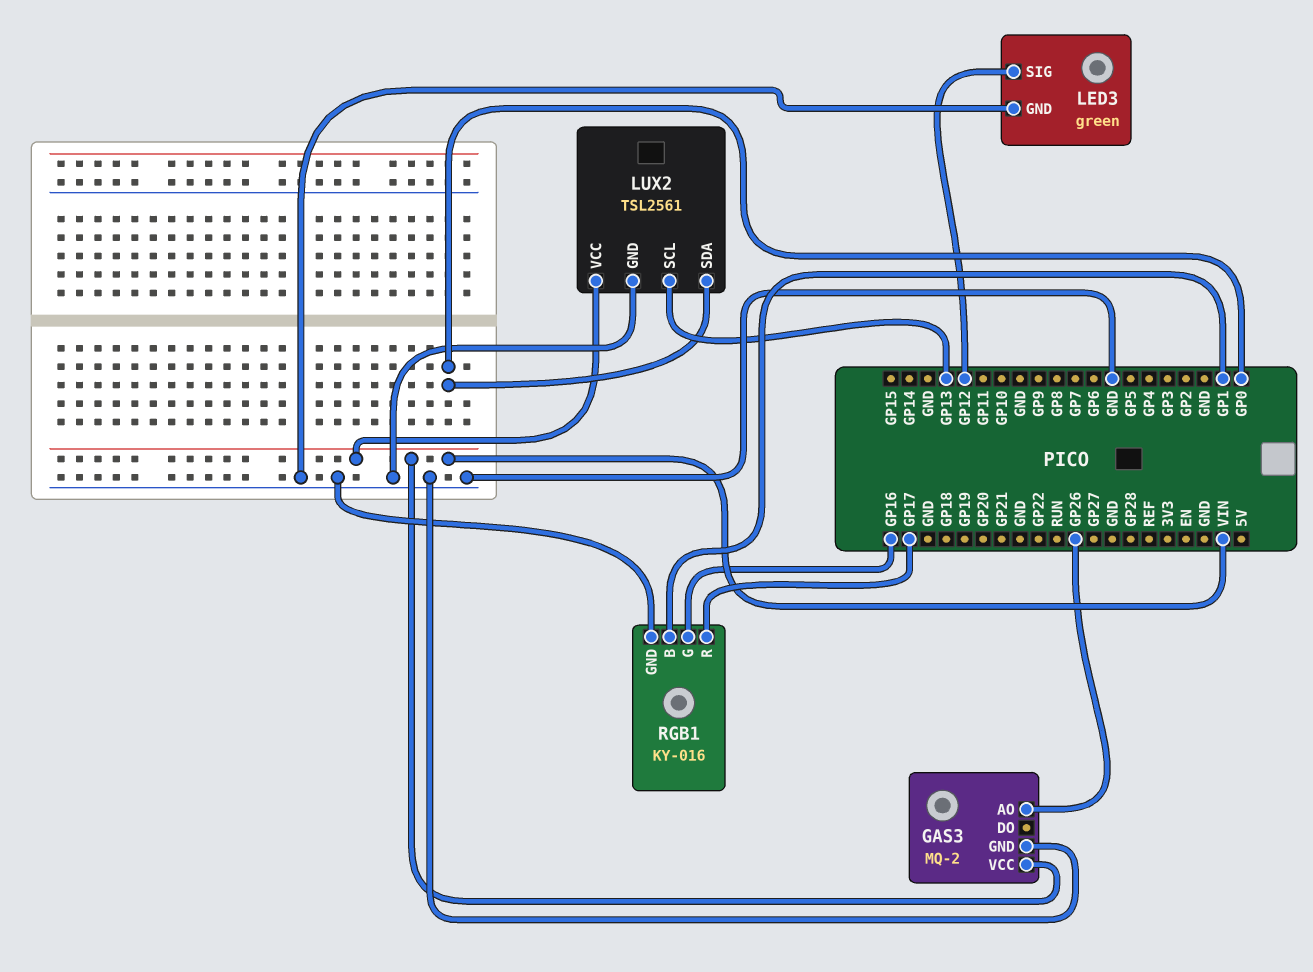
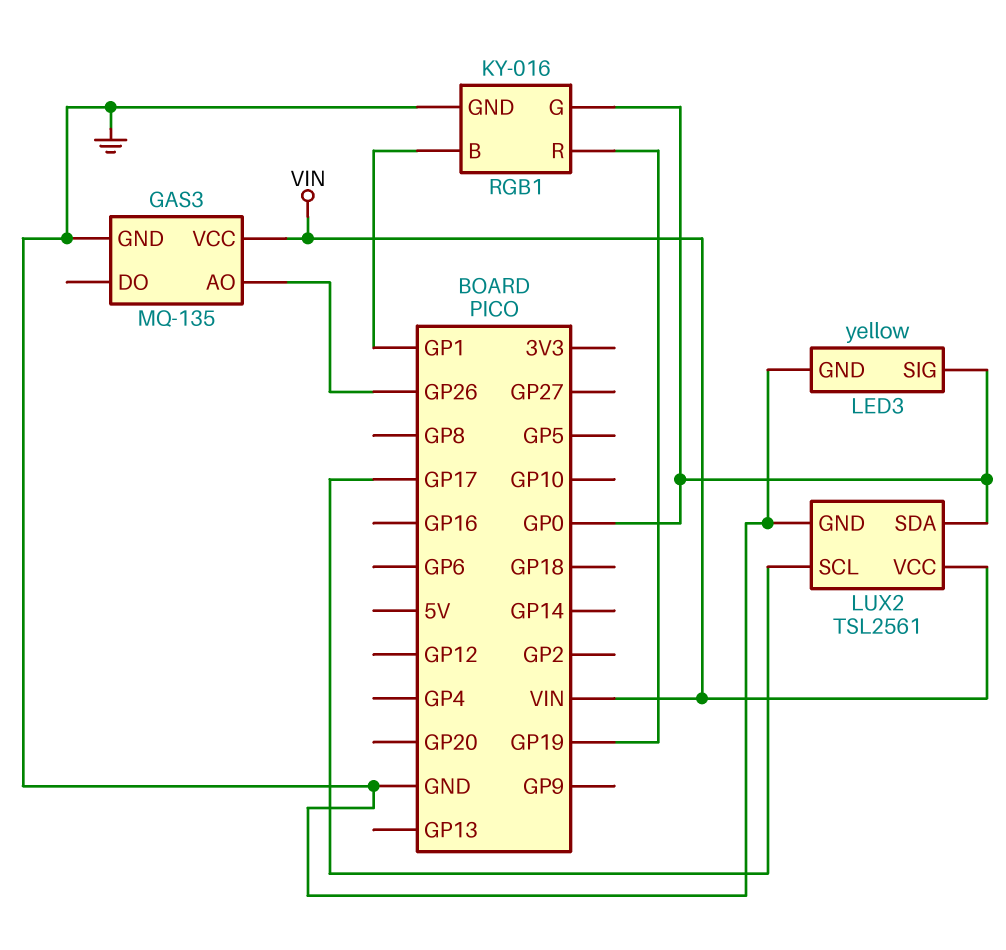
GAS3: MQ-2 -> MQ-135
LED3: green -> yellow
LED3 pin SIG: GP12 -> GP0
LUX2 pin SCL: GP13 -> GP17
RGB1 pin G: GP16 -> GP0
RGB1 pin R: GP17 -> GP19

